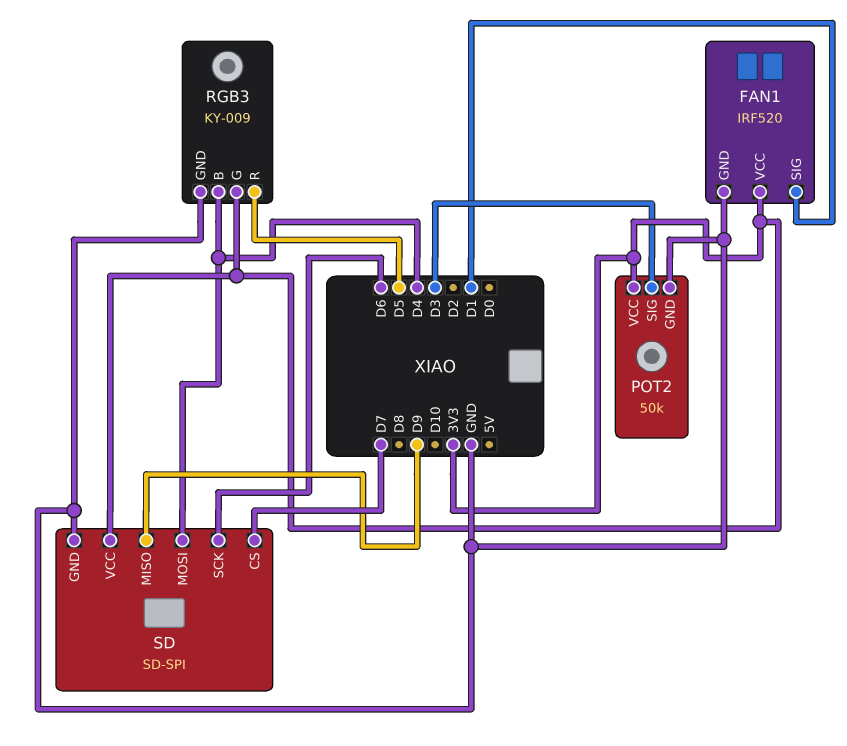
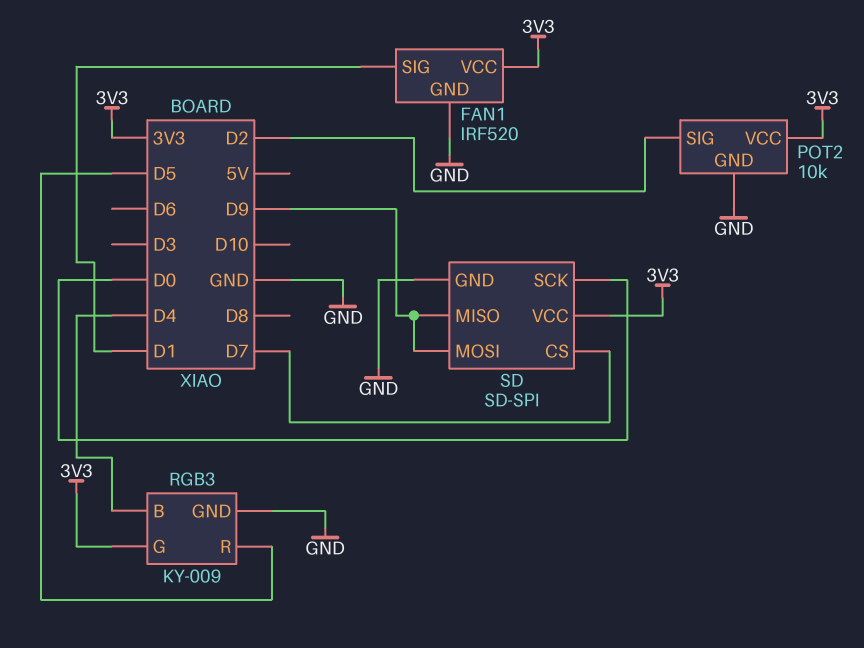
POT2: 50k -> 10k
POT2 pin SIG: D3 -> D2
SD pin MOSI: D4 -> D9
SD pin SCK: D6 -> D0

